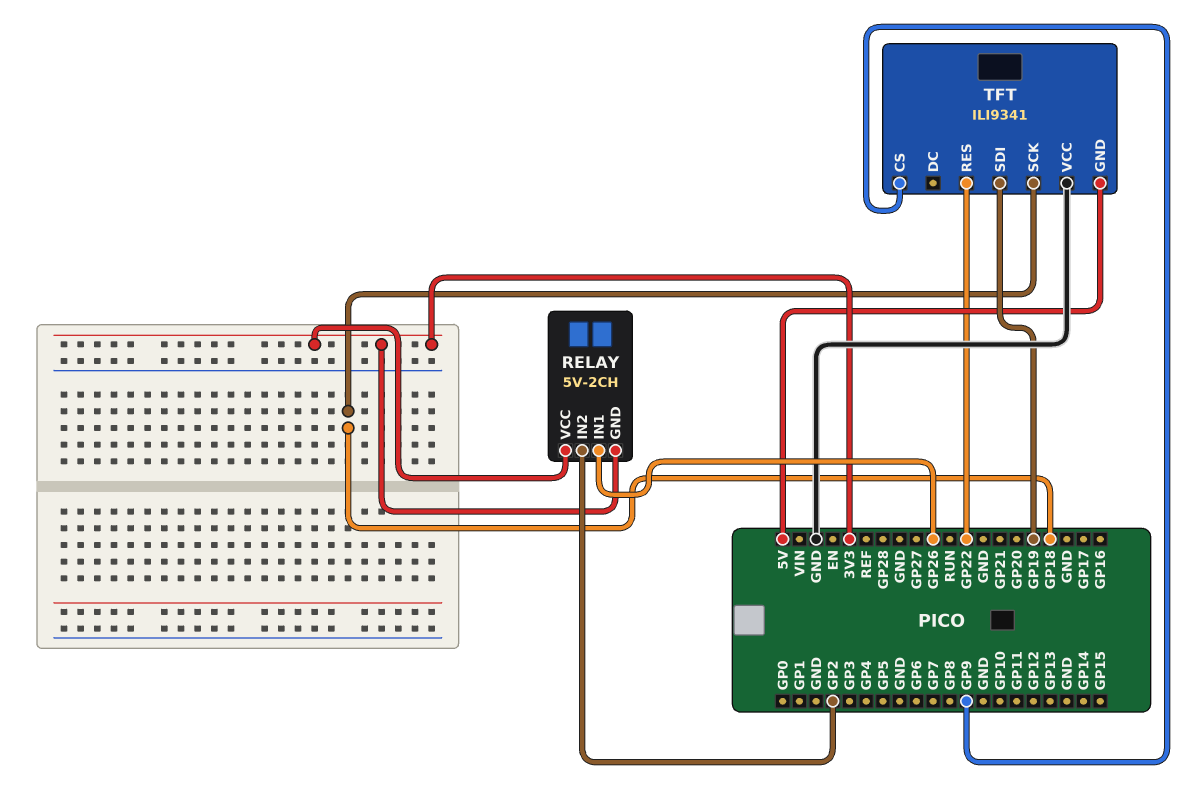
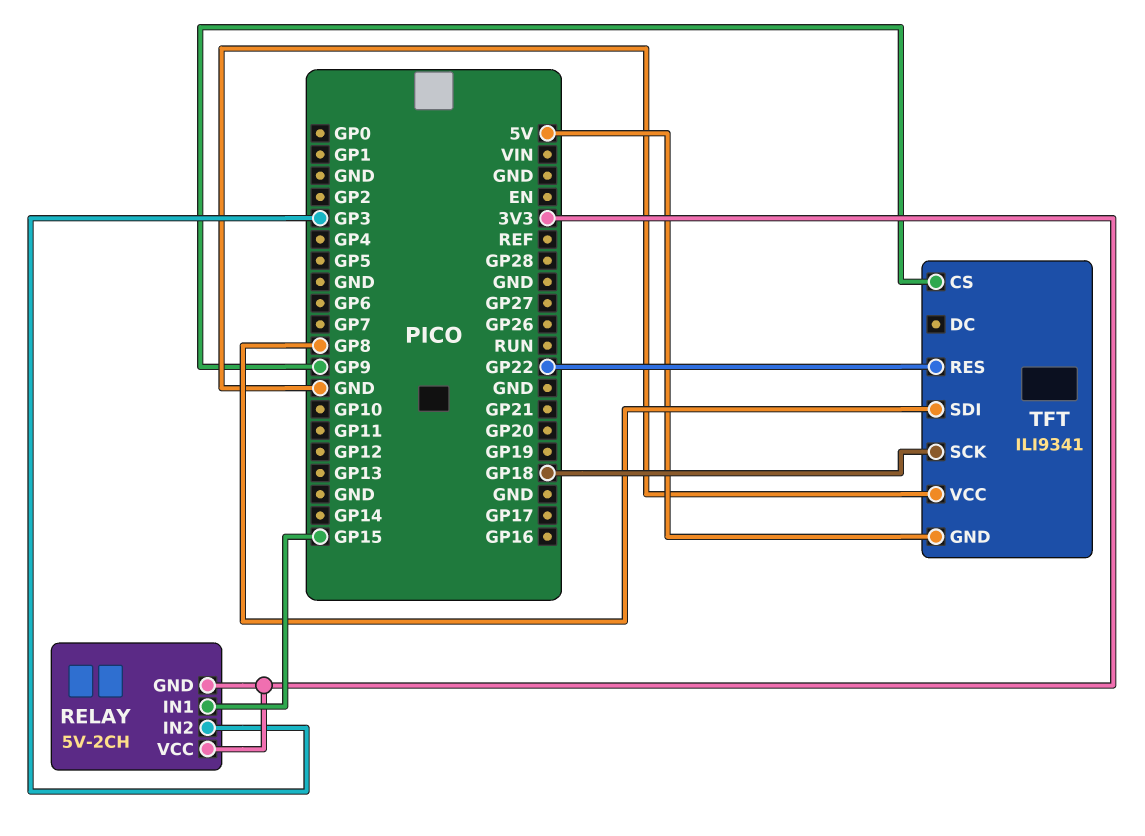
RELAY pin IN1: GP26 -> GP15
RELAY pin IN2: GP2 -> GP3
TFT pin SDI: GP19 -> GP8

